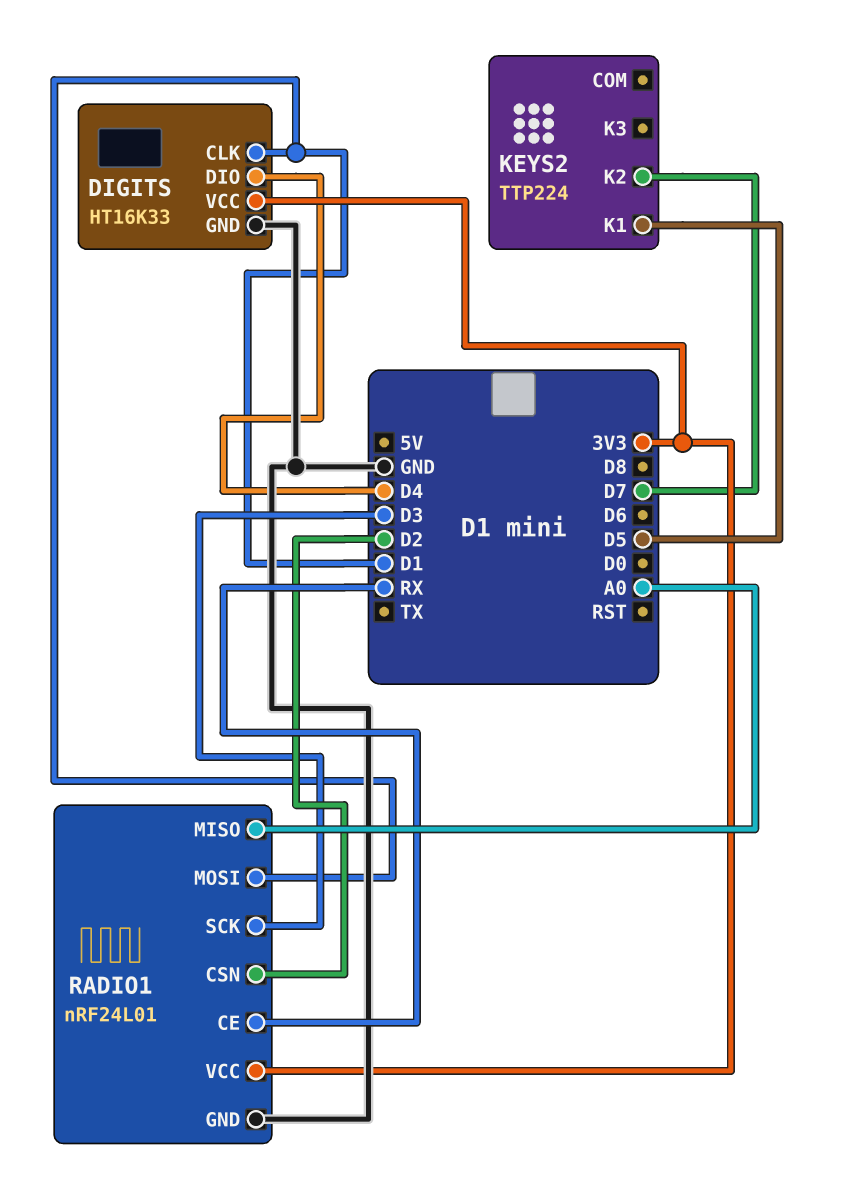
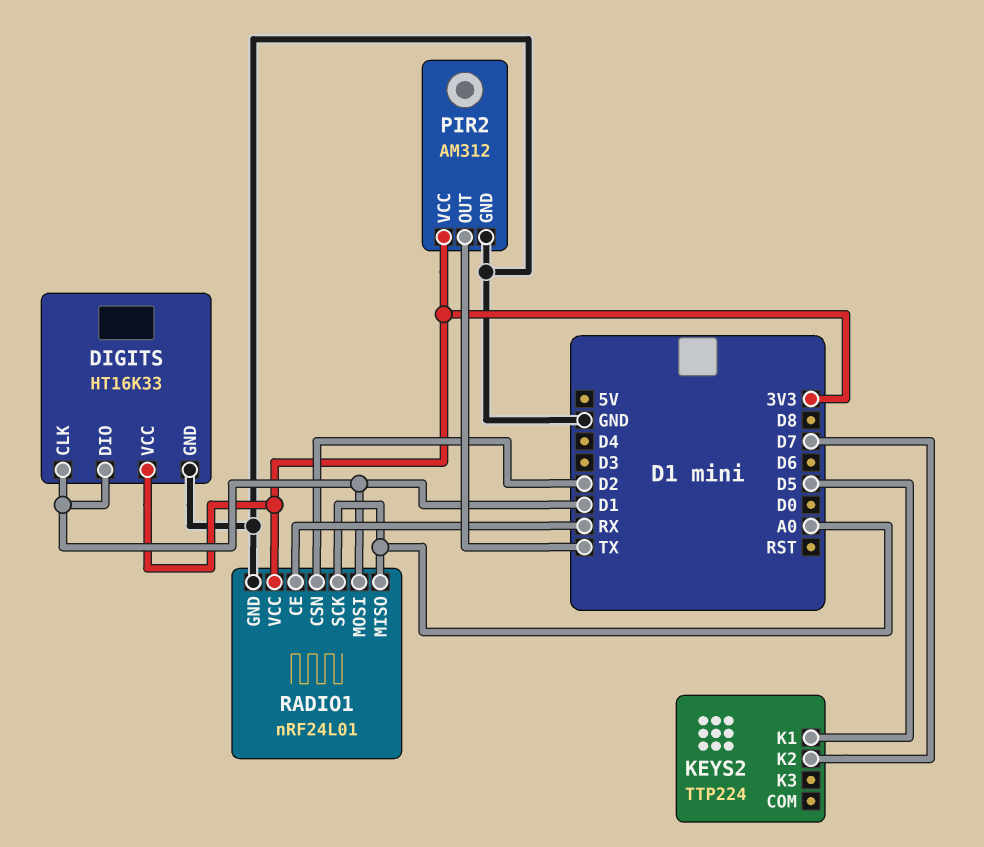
DIGITS pin DIO: D4 -> D1
PIR2: none -> AM312
PIR2 pin GND: none -> GND
PIR2 pin OUT: none -> TX
PIR2 pin VCC: none -> 3V3
RADIO1 pin SCK: D3 -> A0

